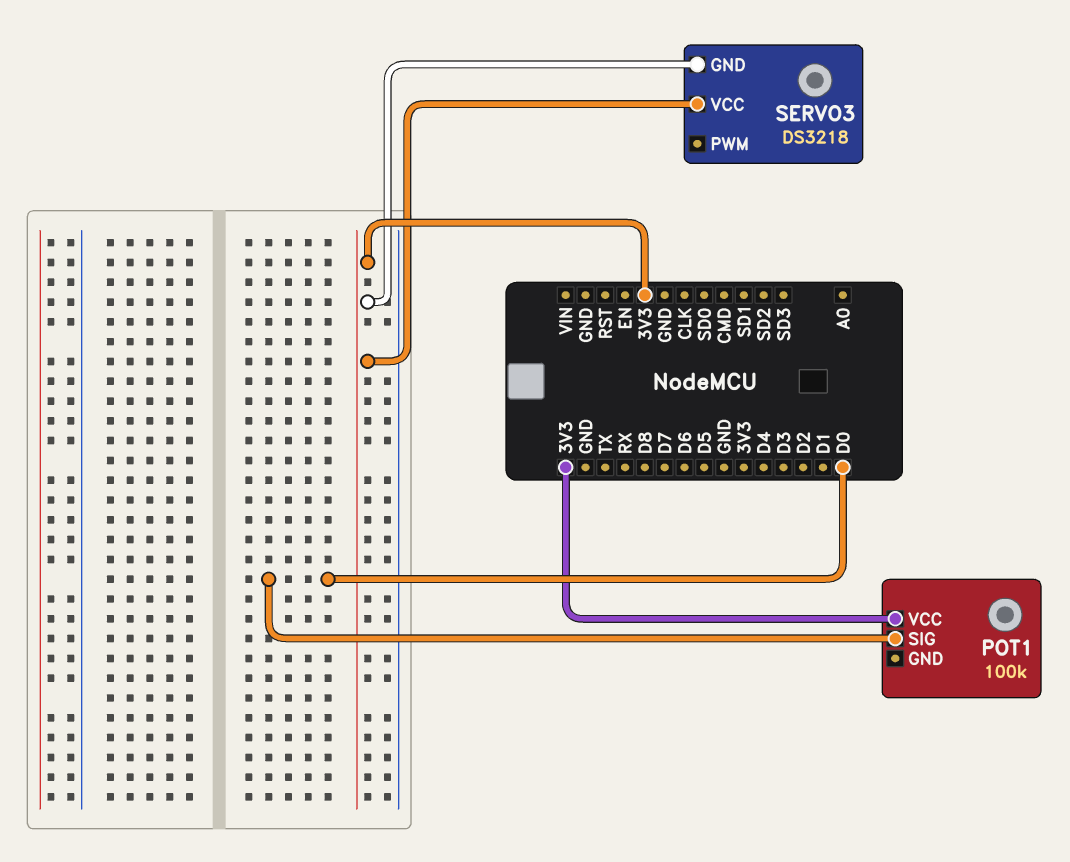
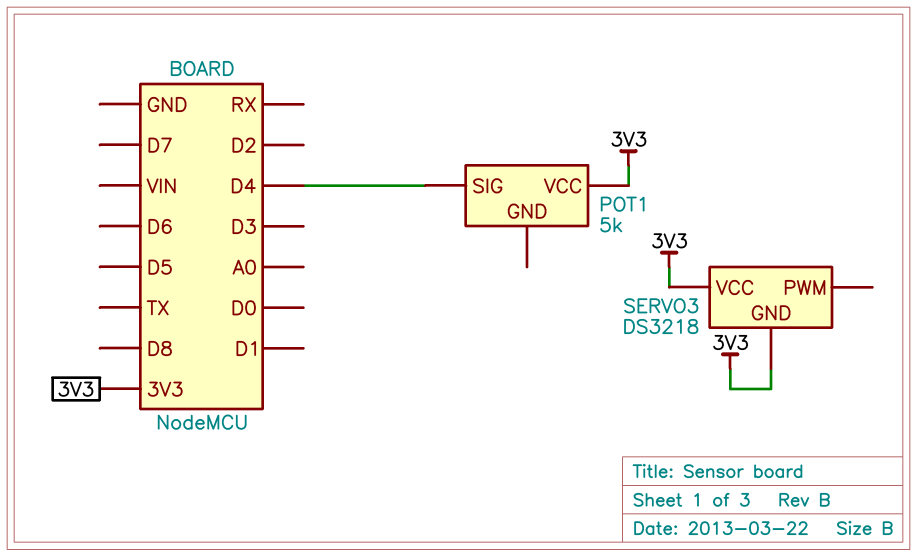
POT1: 100k -> 5k
POT1 pin SIG: D0 -> D4

